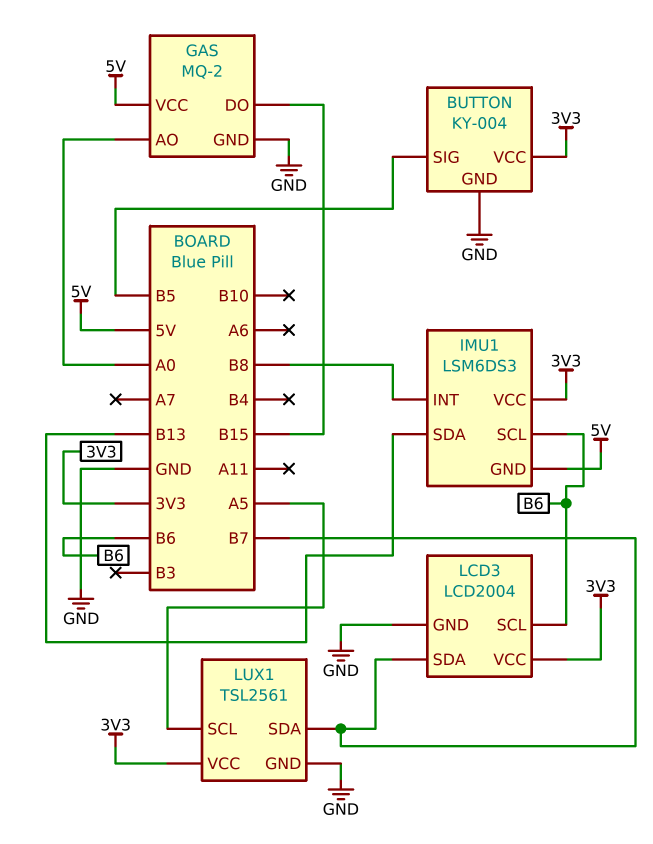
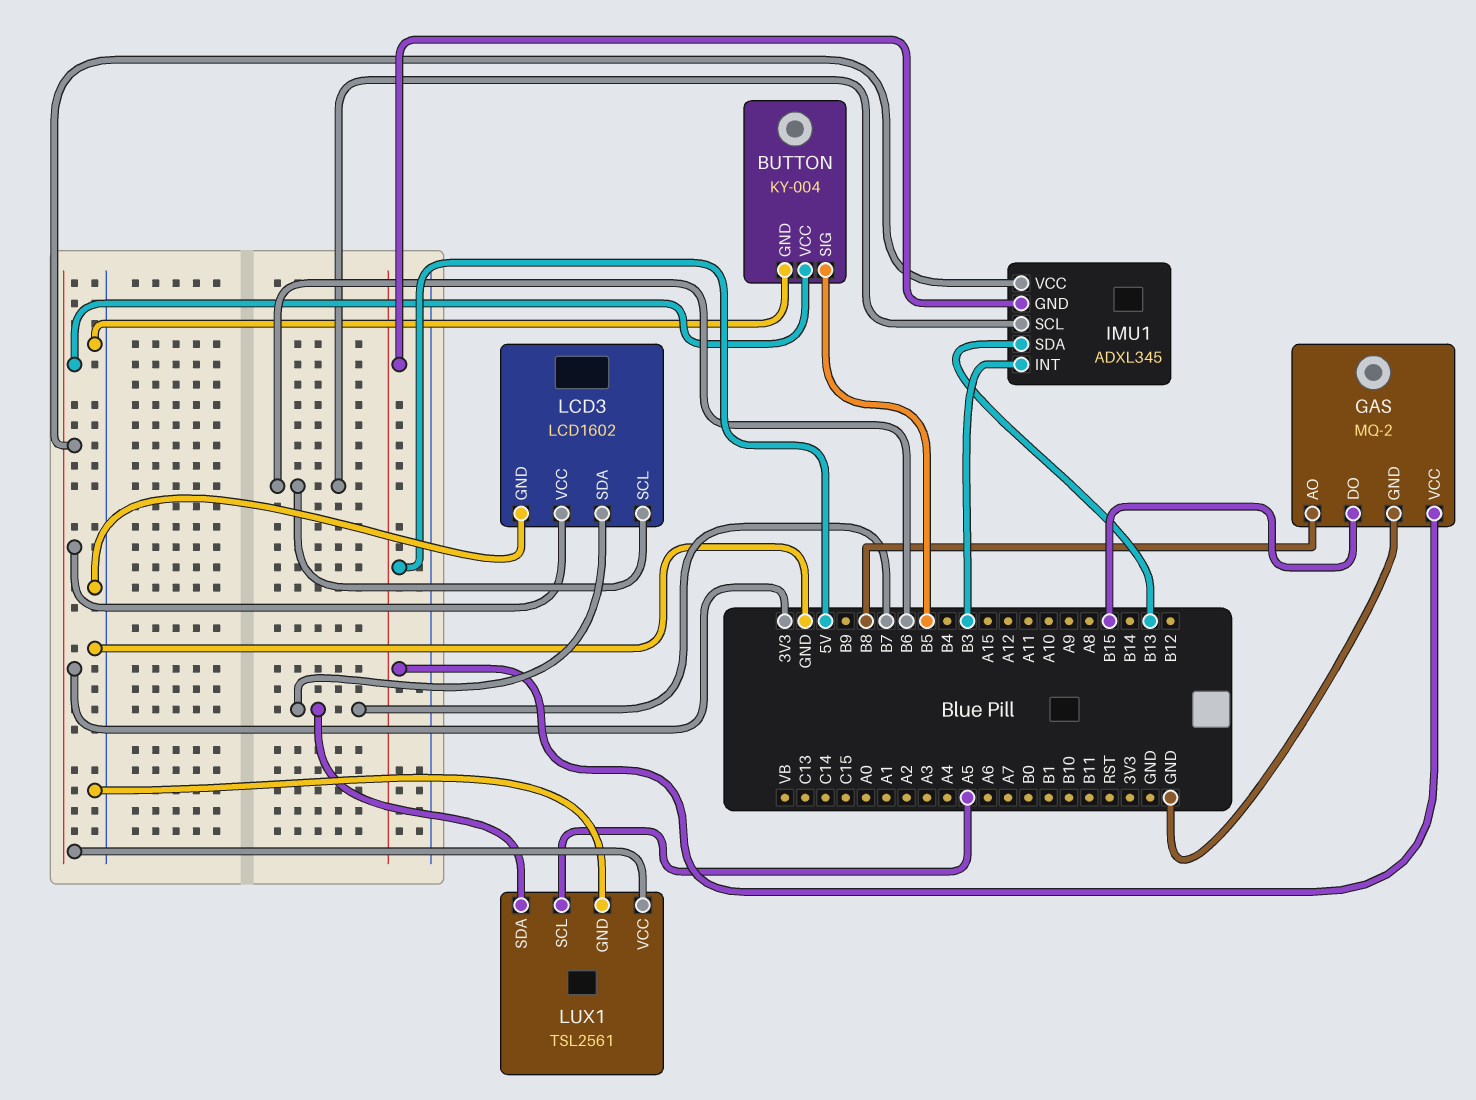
GAS pin AO: A0 -> B8
IMU1: LSM6DS3 -> ADXL345
IMU1 pin INT: B8 -> B3
LCD3: LCD2004 -> LCD1602

